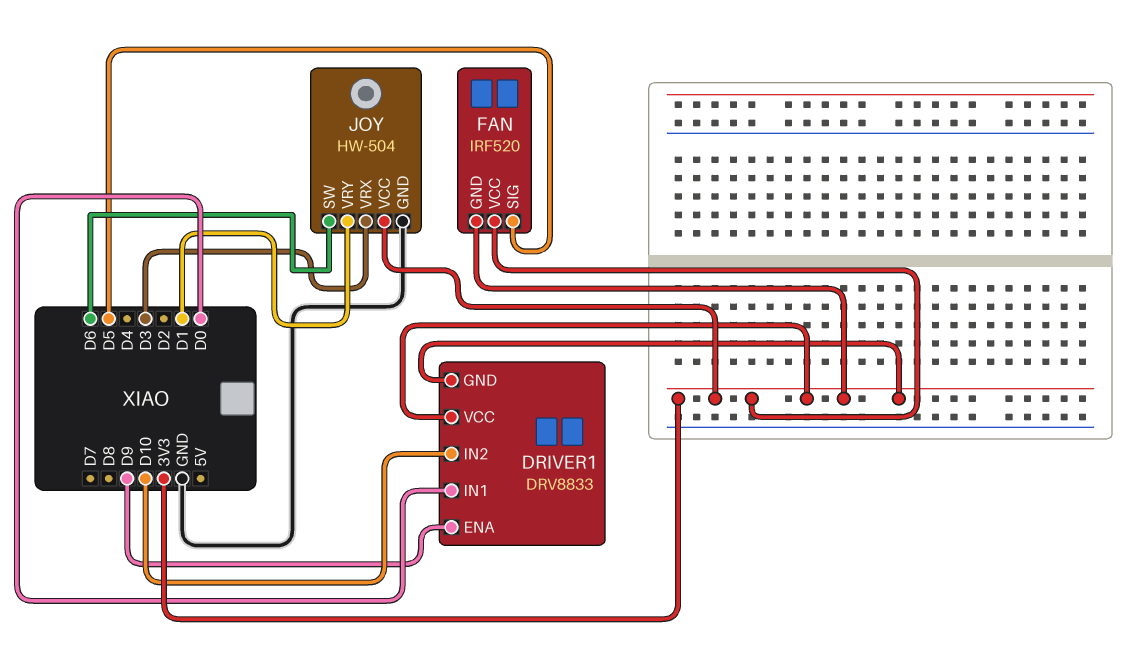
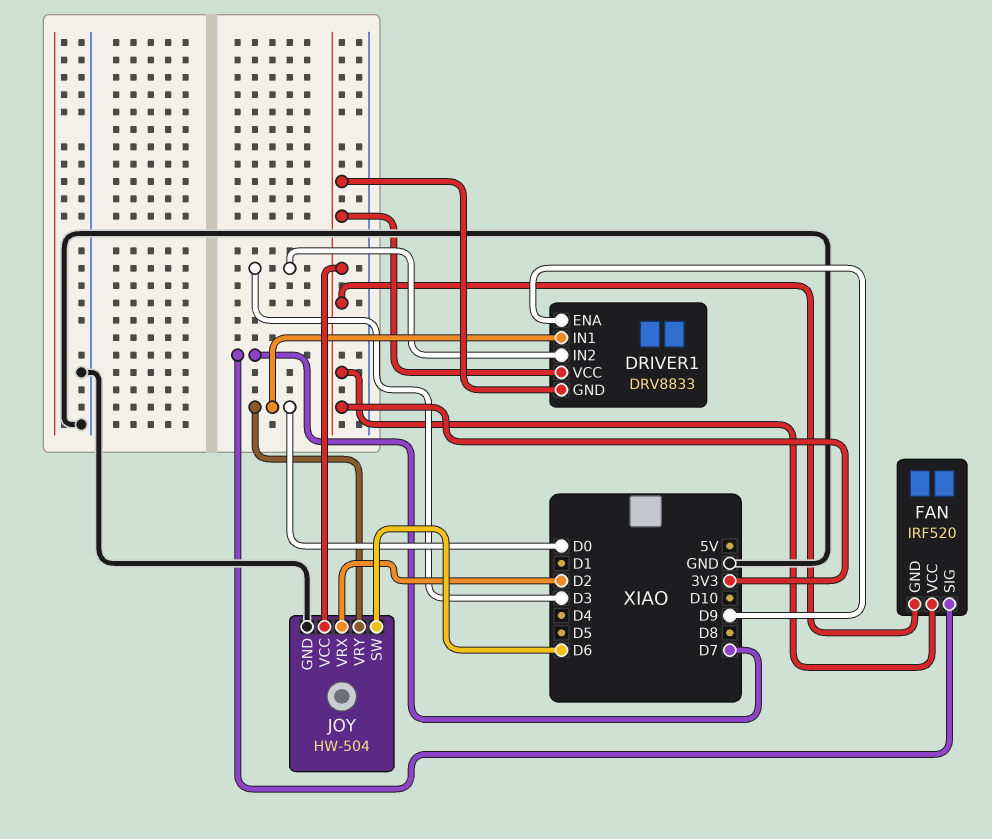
DRIVER1 pin IN2: D10 -> D3
FAN pin SIG: D5 -> D7
JOY pin VRX: D3 -> D2
JOY pin VRY: D1 -> D0

